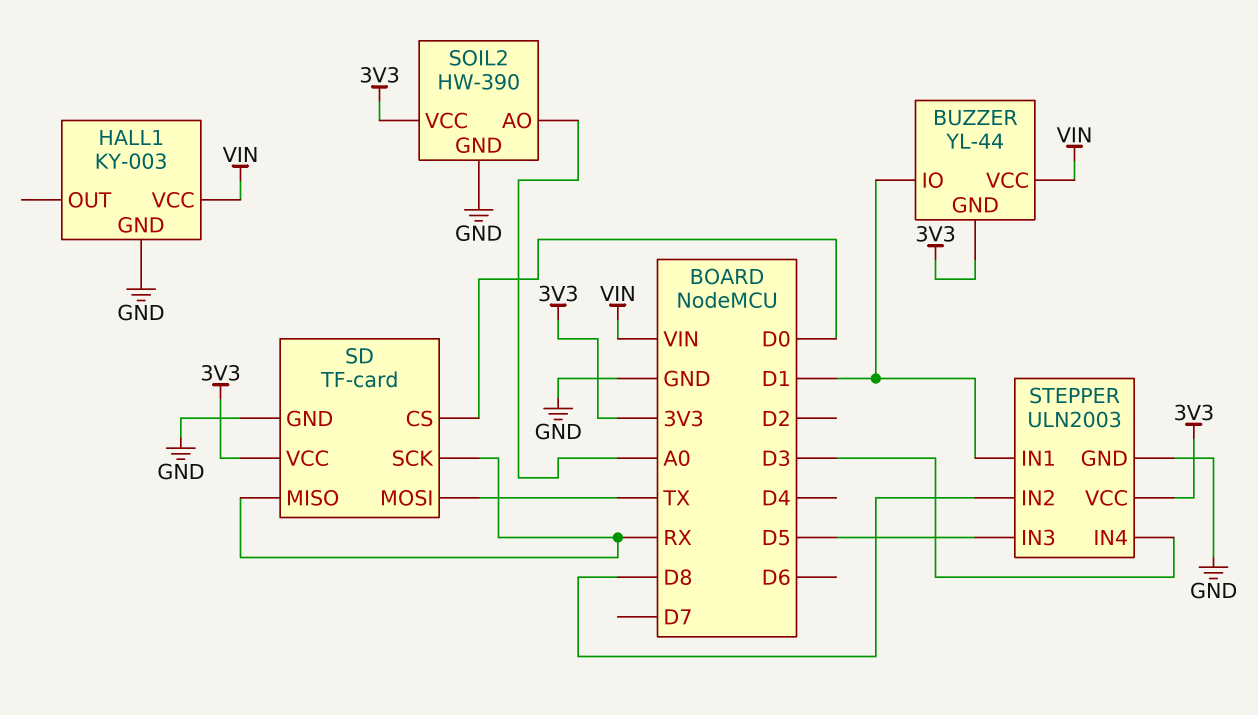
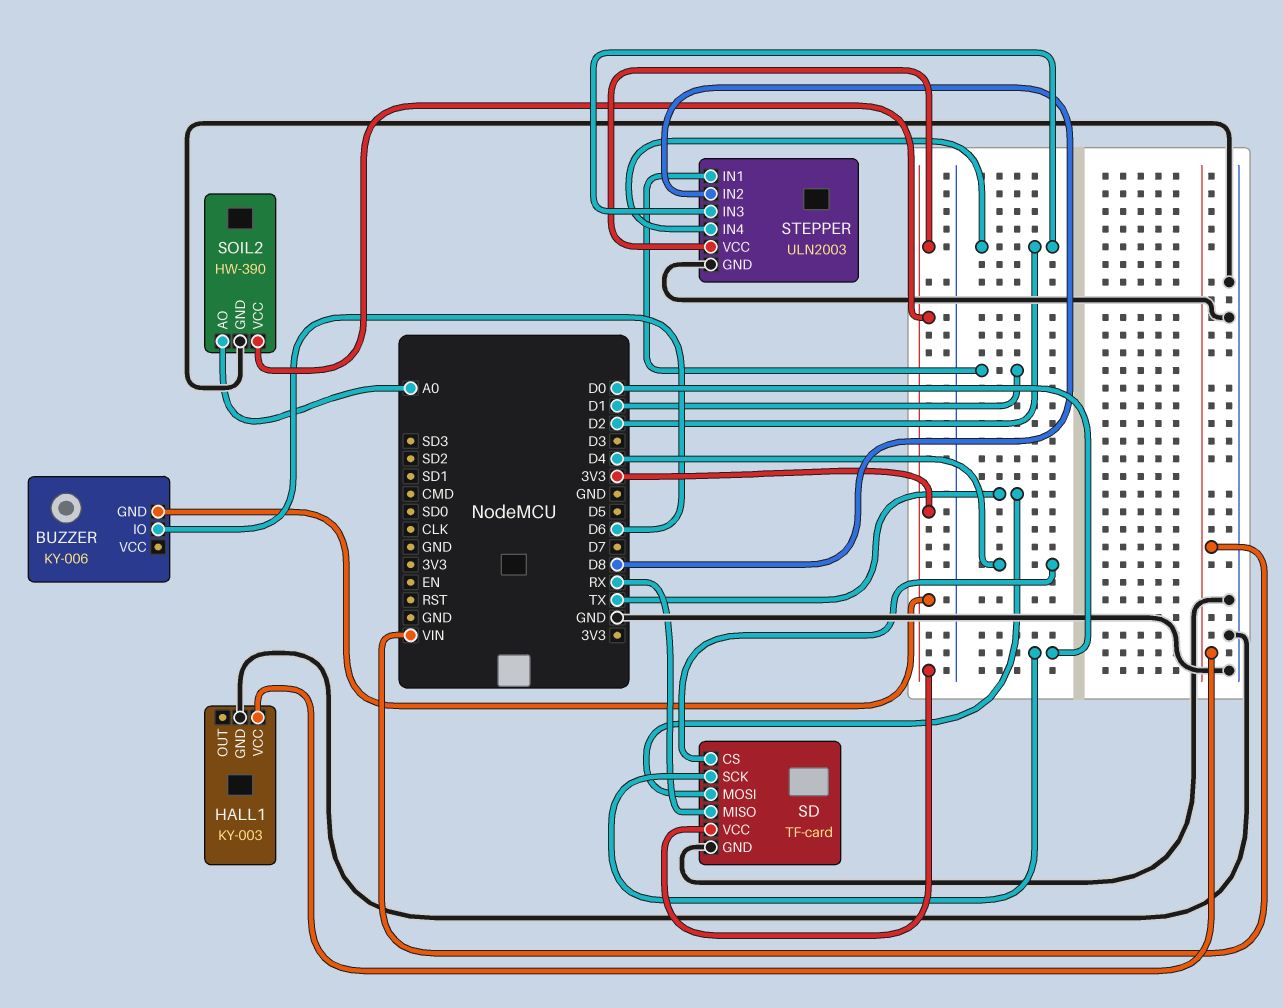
BUZZER: YL-44 -> KY-006
BUZZER pin IO: D1 -> D6
BUZZER pin VCC: VIN -> none
SD pin CS: D0 -> D4
SD pin SCK: RX -> D0
STEPPER pin IN3: D5 -> D2
STEPPER pin IN4: D3 -> D2

